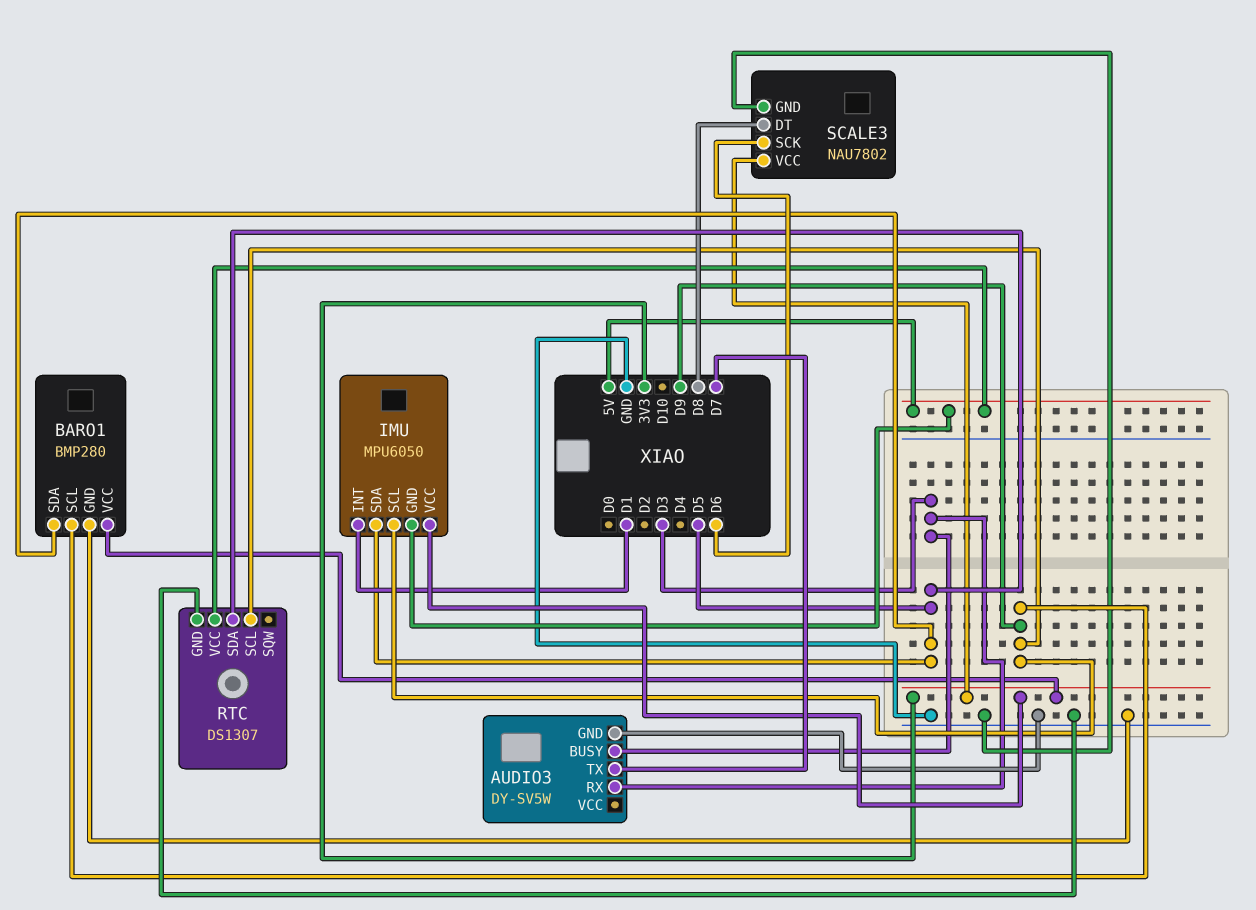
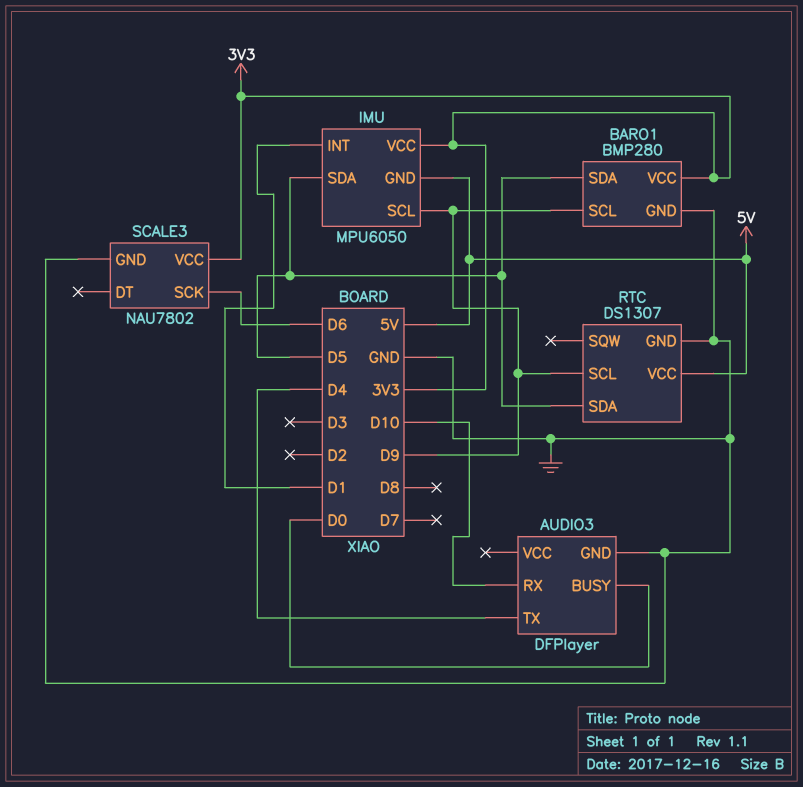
AUDIO3: DY-SV5W -> DFPlayer
AUDIO3 pin BUSY: D3 -> D0
AUDIO3 pin RX: D3 -> D10
AUDIO3 pin TX: D7 -> D4
SCALE3 pin DT: D8 -> none

